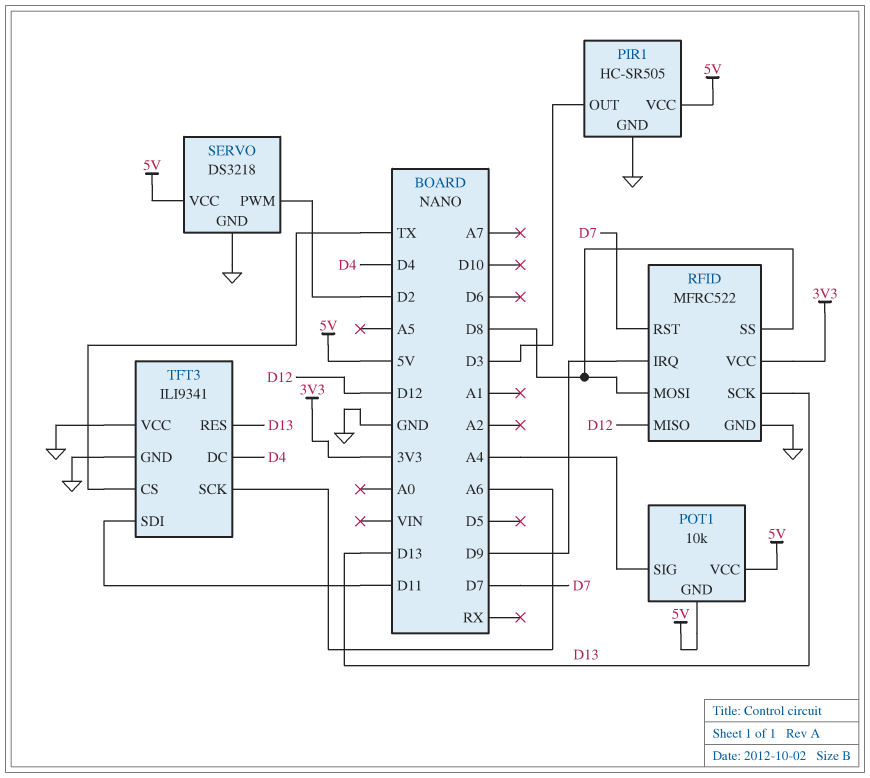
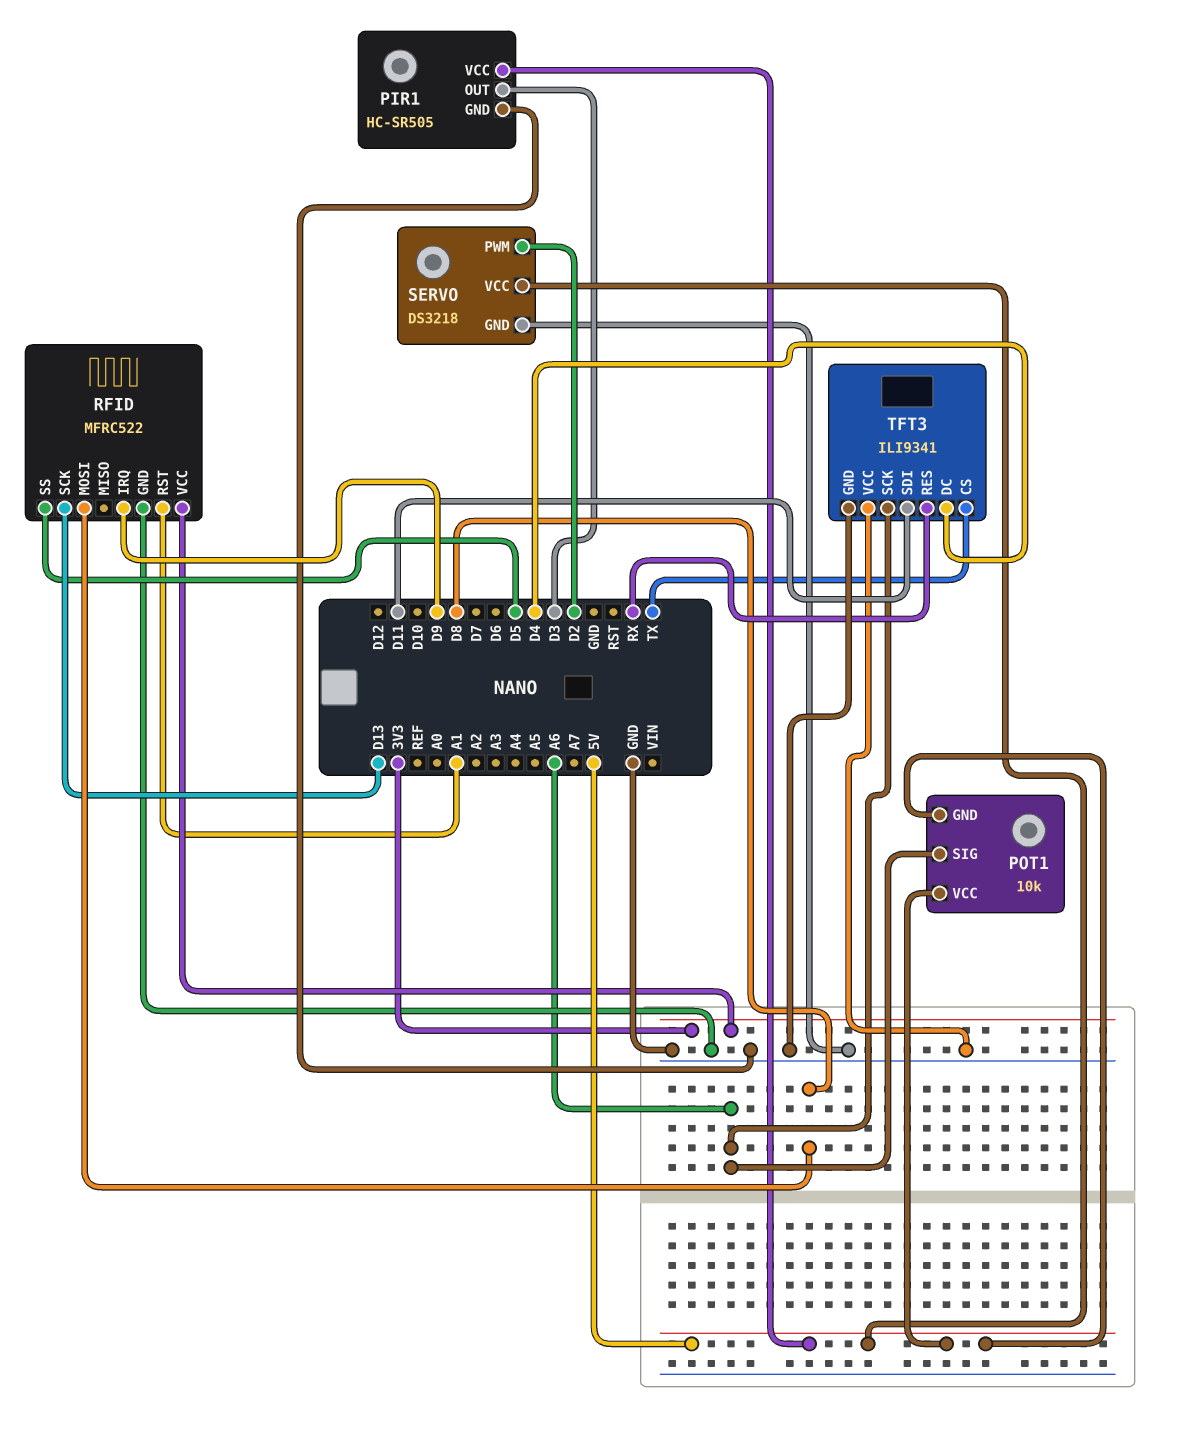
POT1 pin SIG: A4 -> A6
RFID pin MISO: D12 -> none
RFID pin RST: D7 -> A1
RFID pin SS: D8 -> D5
TFT3 pin RES: D13 -> RX

